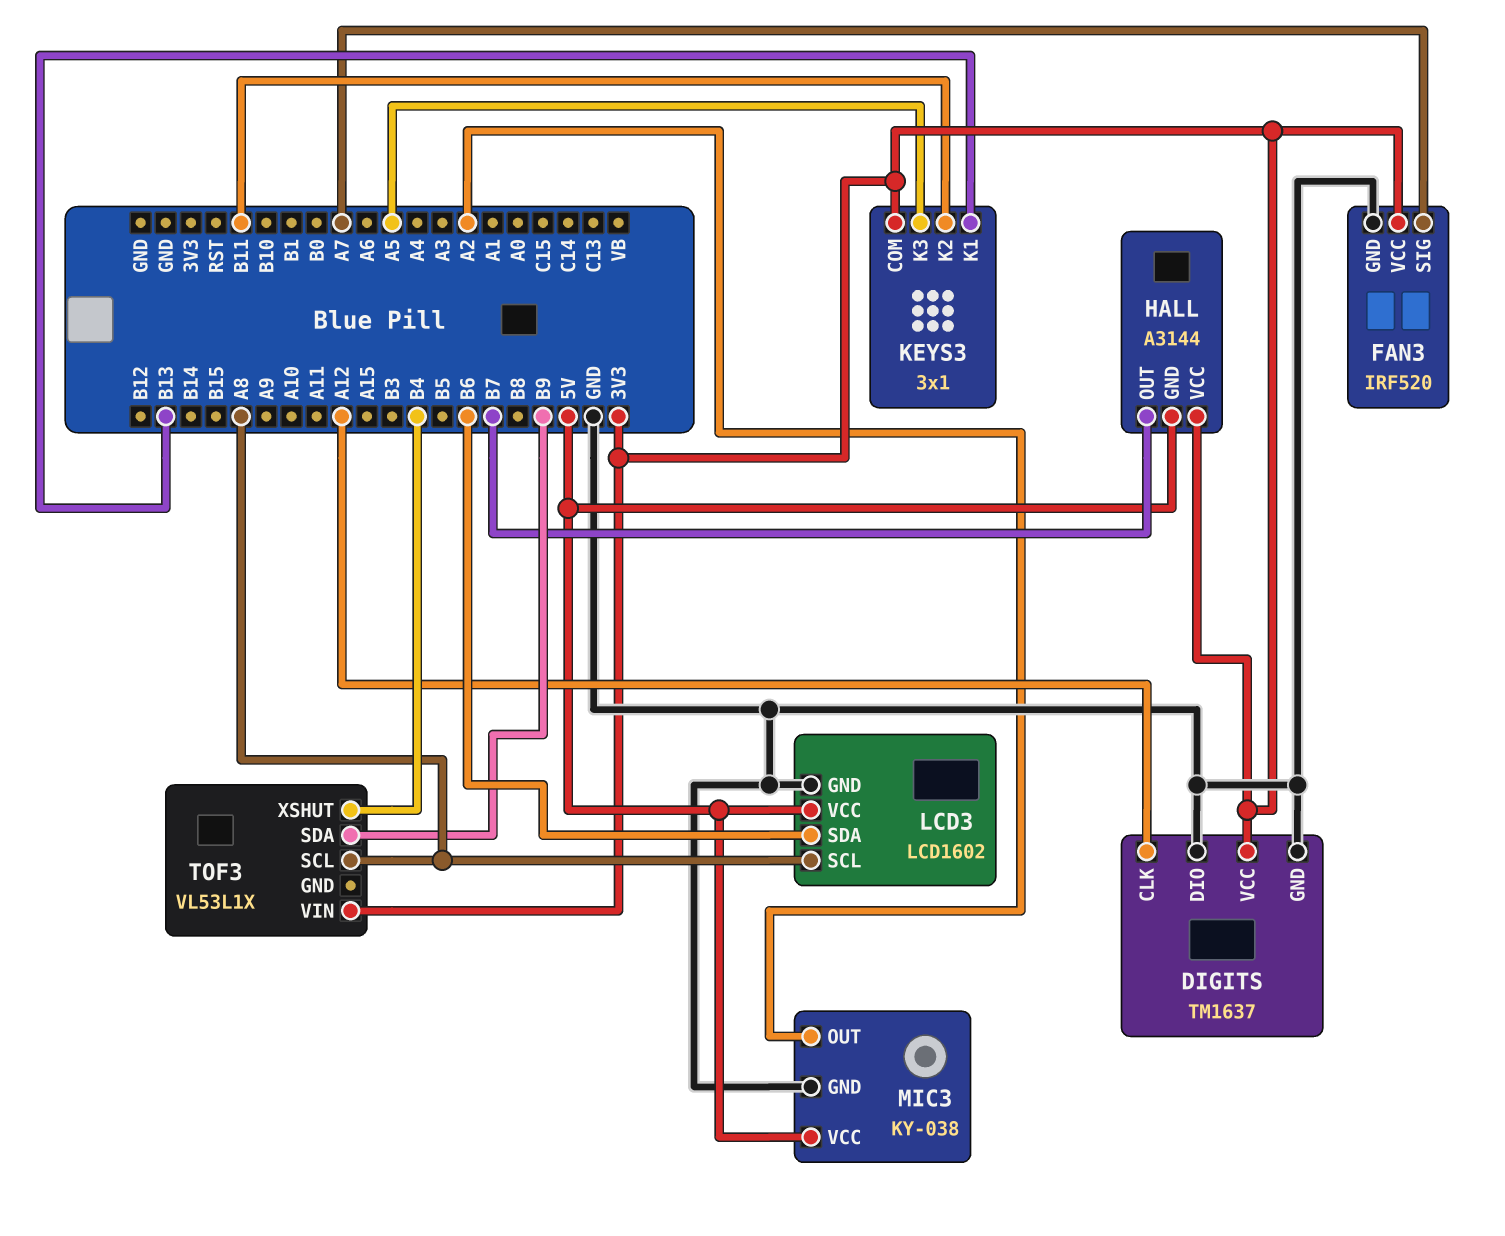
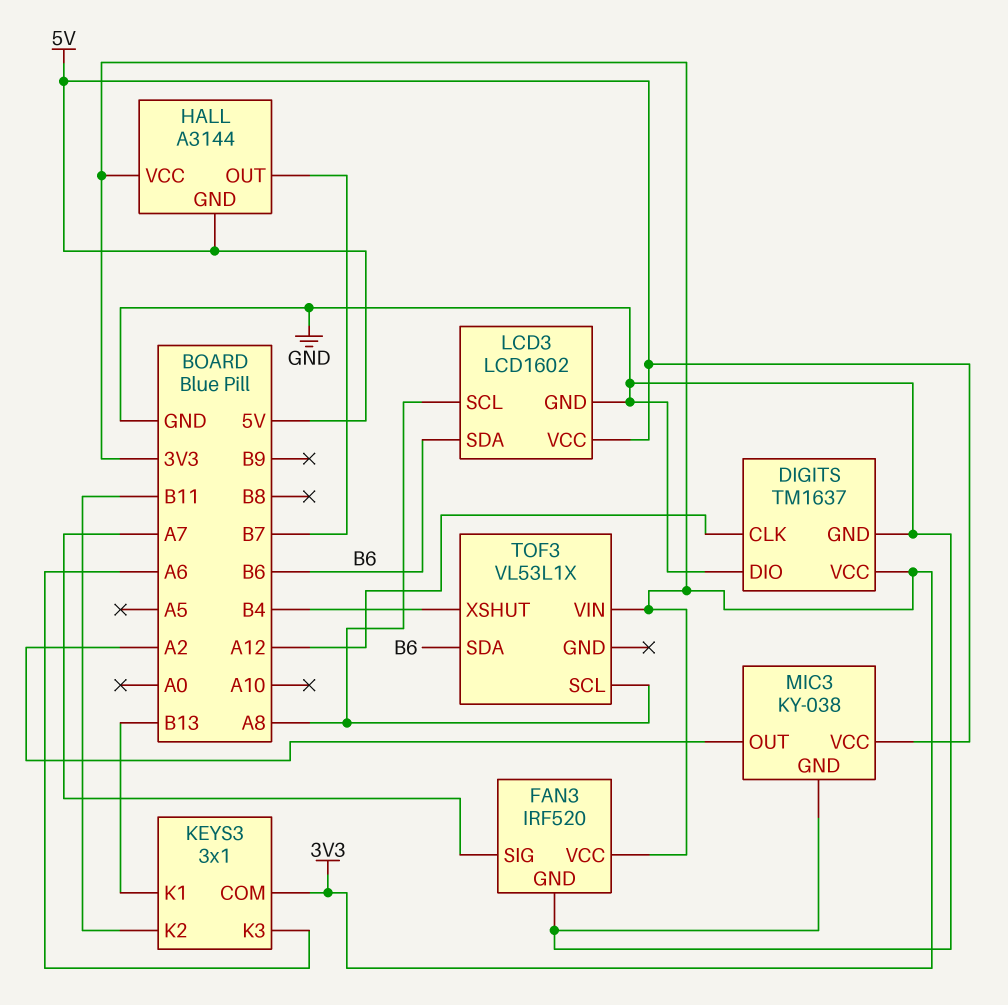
KEYS3 pin K3: A5 -> A6
TOF3 pin SDA: B9 -> B6

